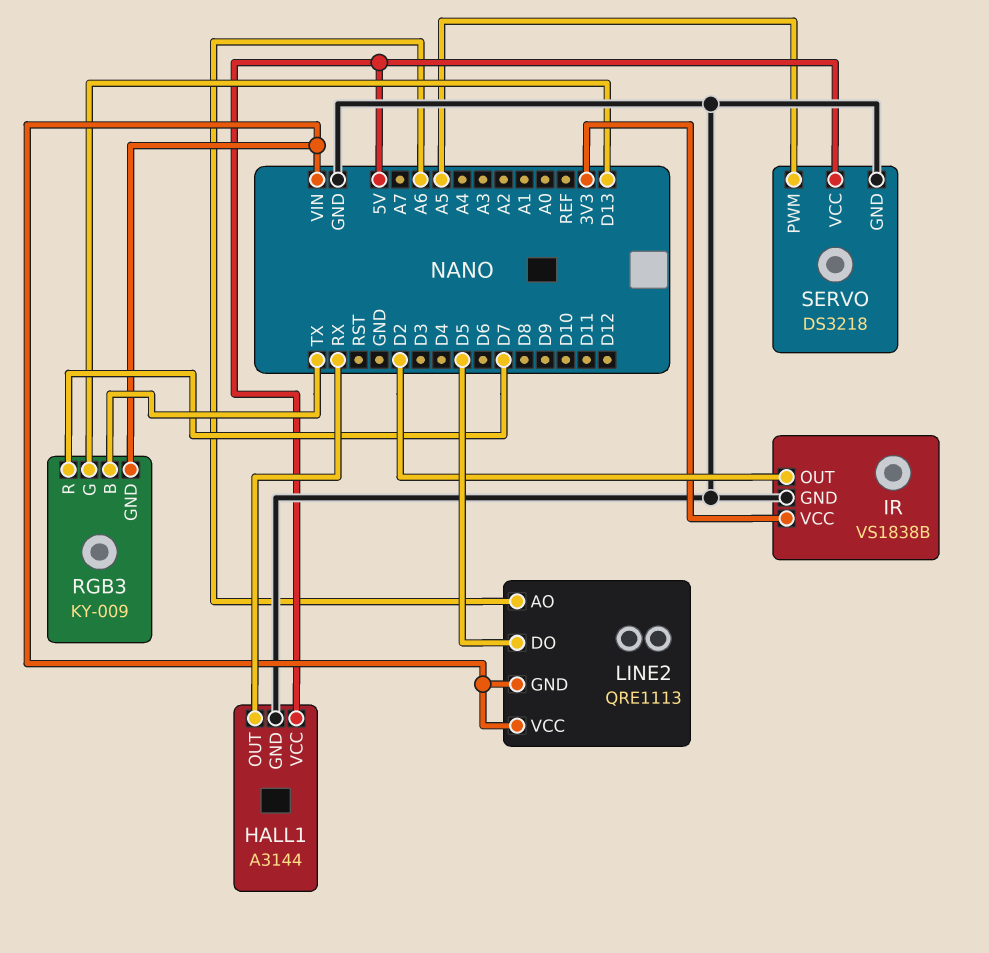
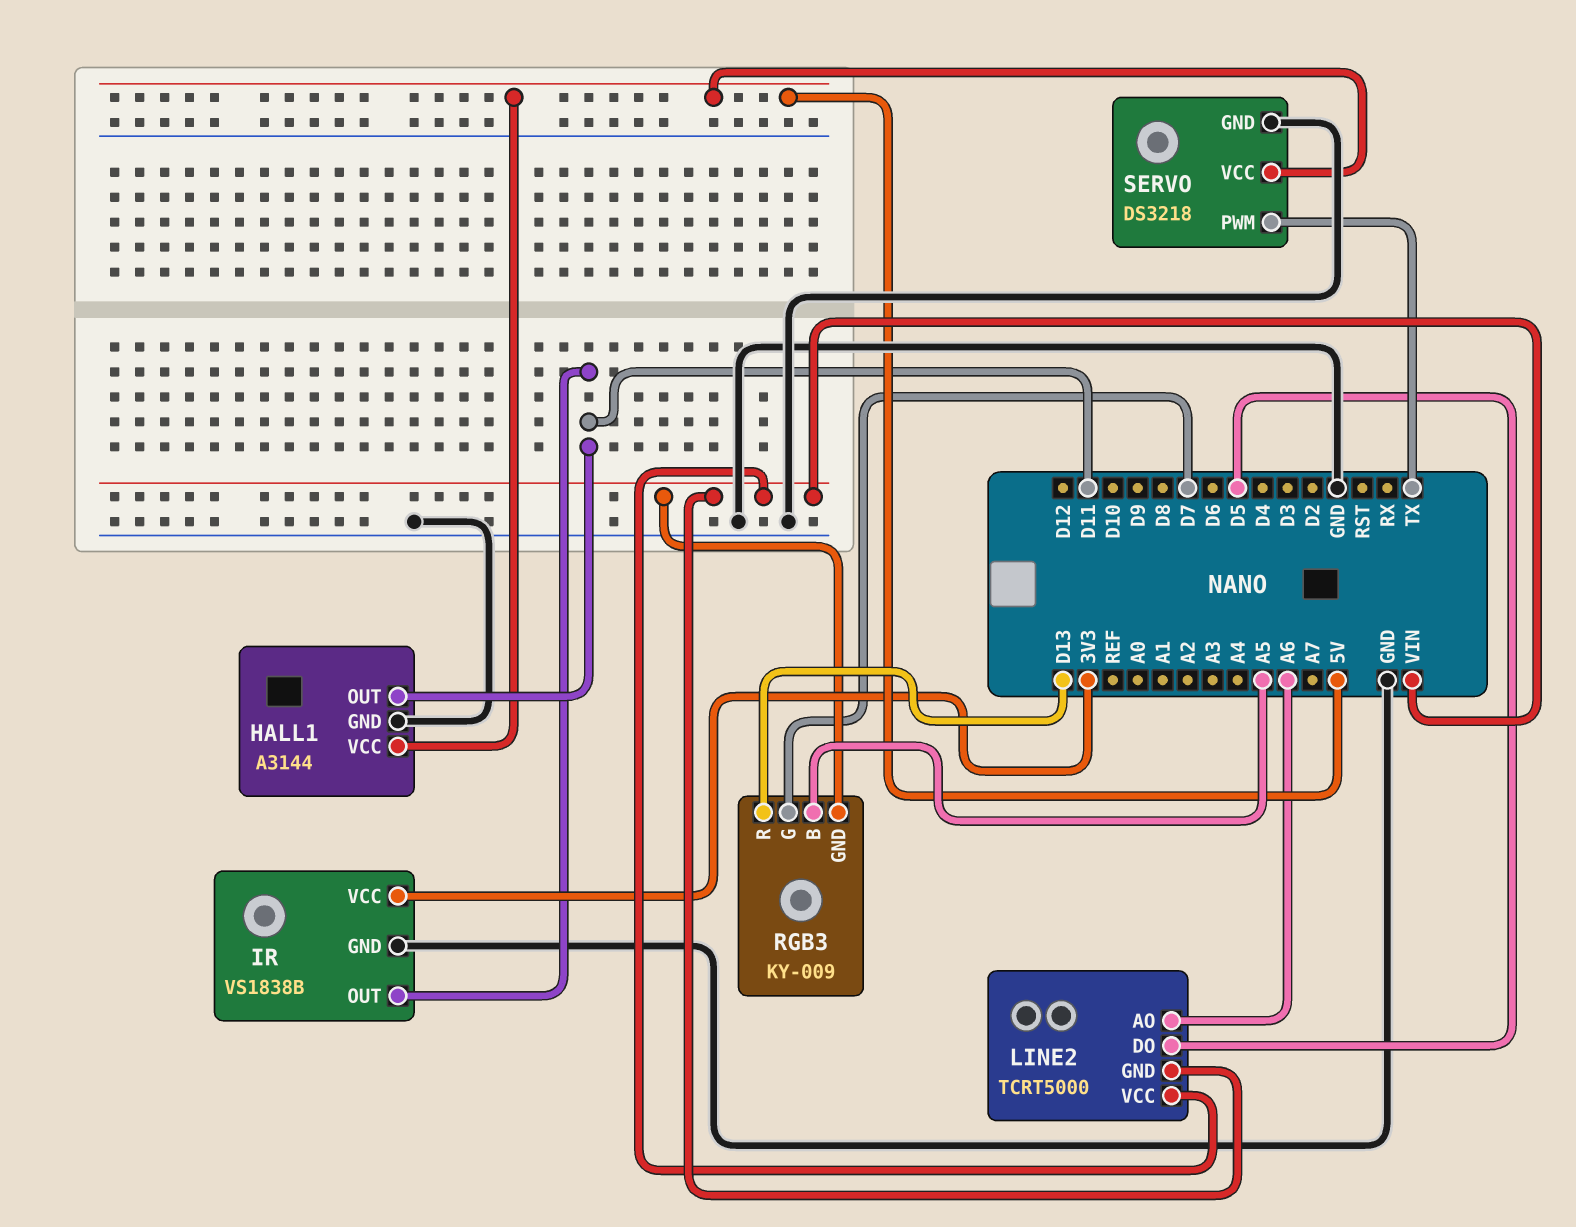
HALL1 pin OUT: RX -> D11
IR pin OUT: D2 -> D11
LINE2: QRE1113 -> TCRT5000
RGB3 pin B: TX -> A5
RGB3 pin G: D13 -> D7
RGB3 pin R: D7 -> D13
SERVO pin PWM: A5 -> TX

